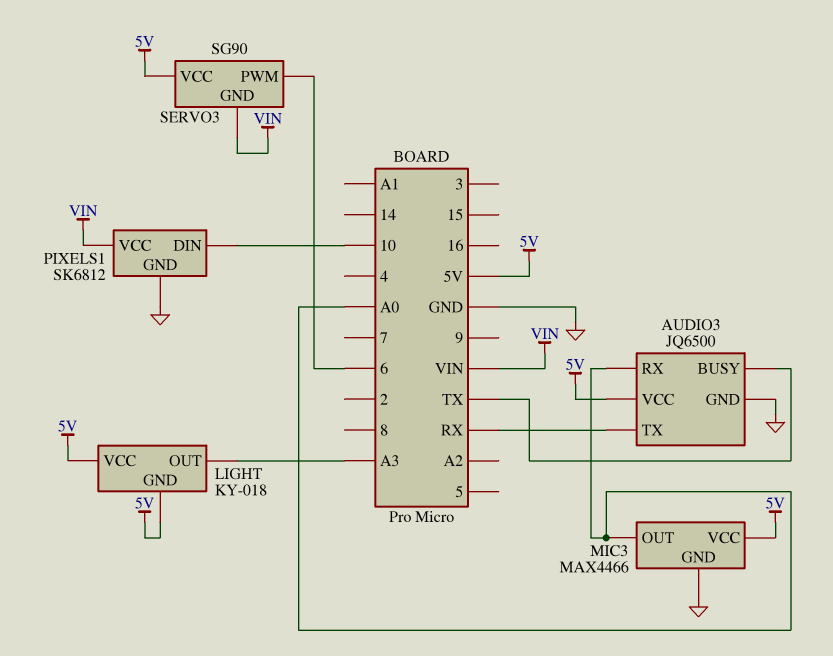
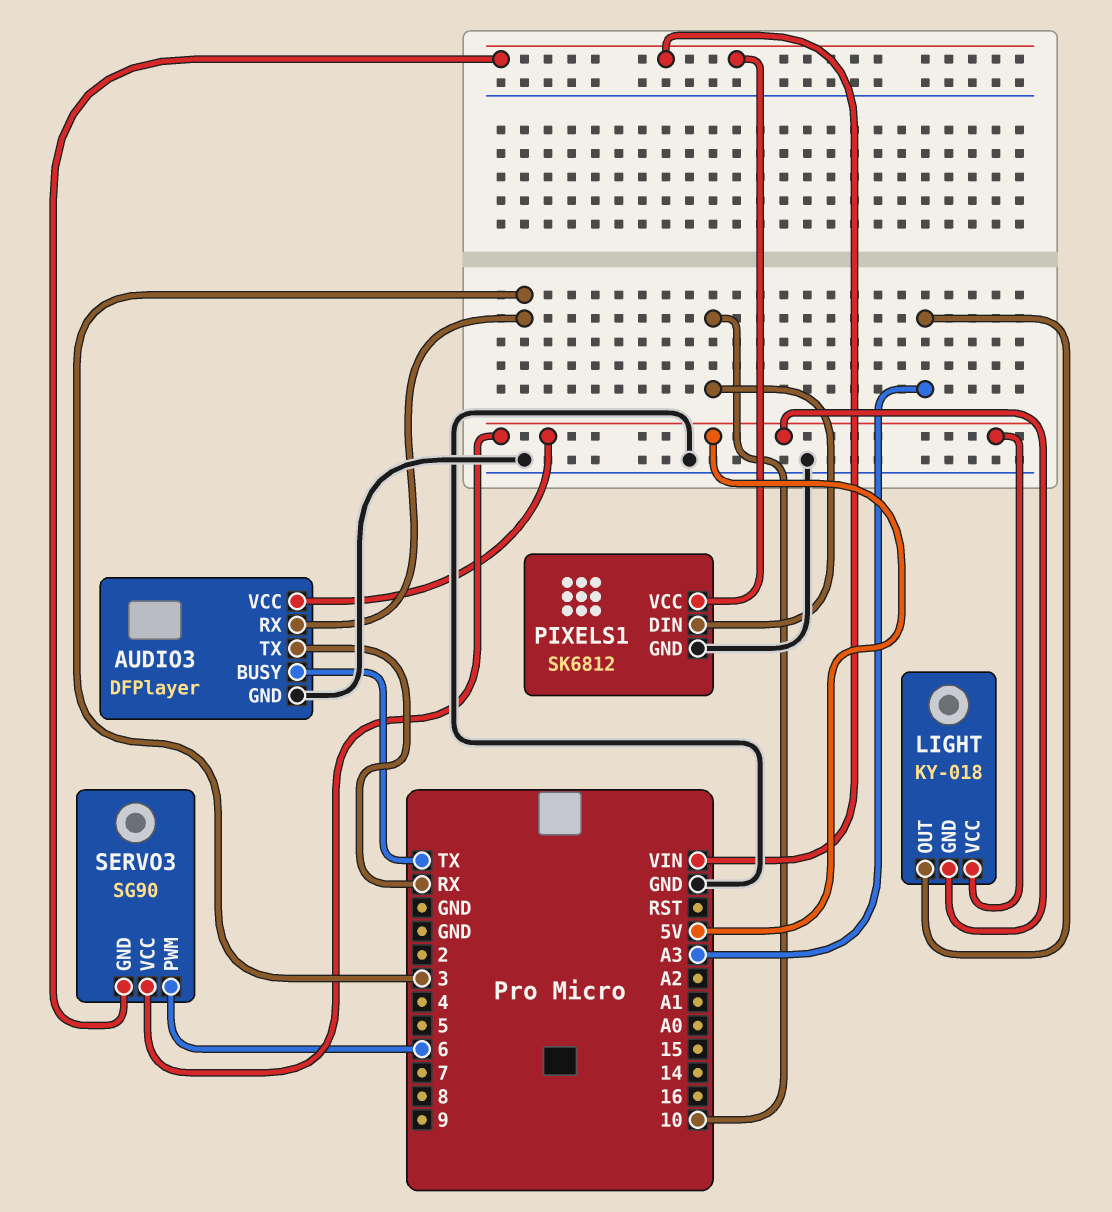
AUDIO3: JQ6500 -> DFPlayer
AUDIO3 pin RX: A0 -> 3
MIC3: MAX4466 -> none
MIC3 pin GND: GND -> none
MIC3 pin OUT: A0 -> none
MIC3 pin VCC: 5V -> none

